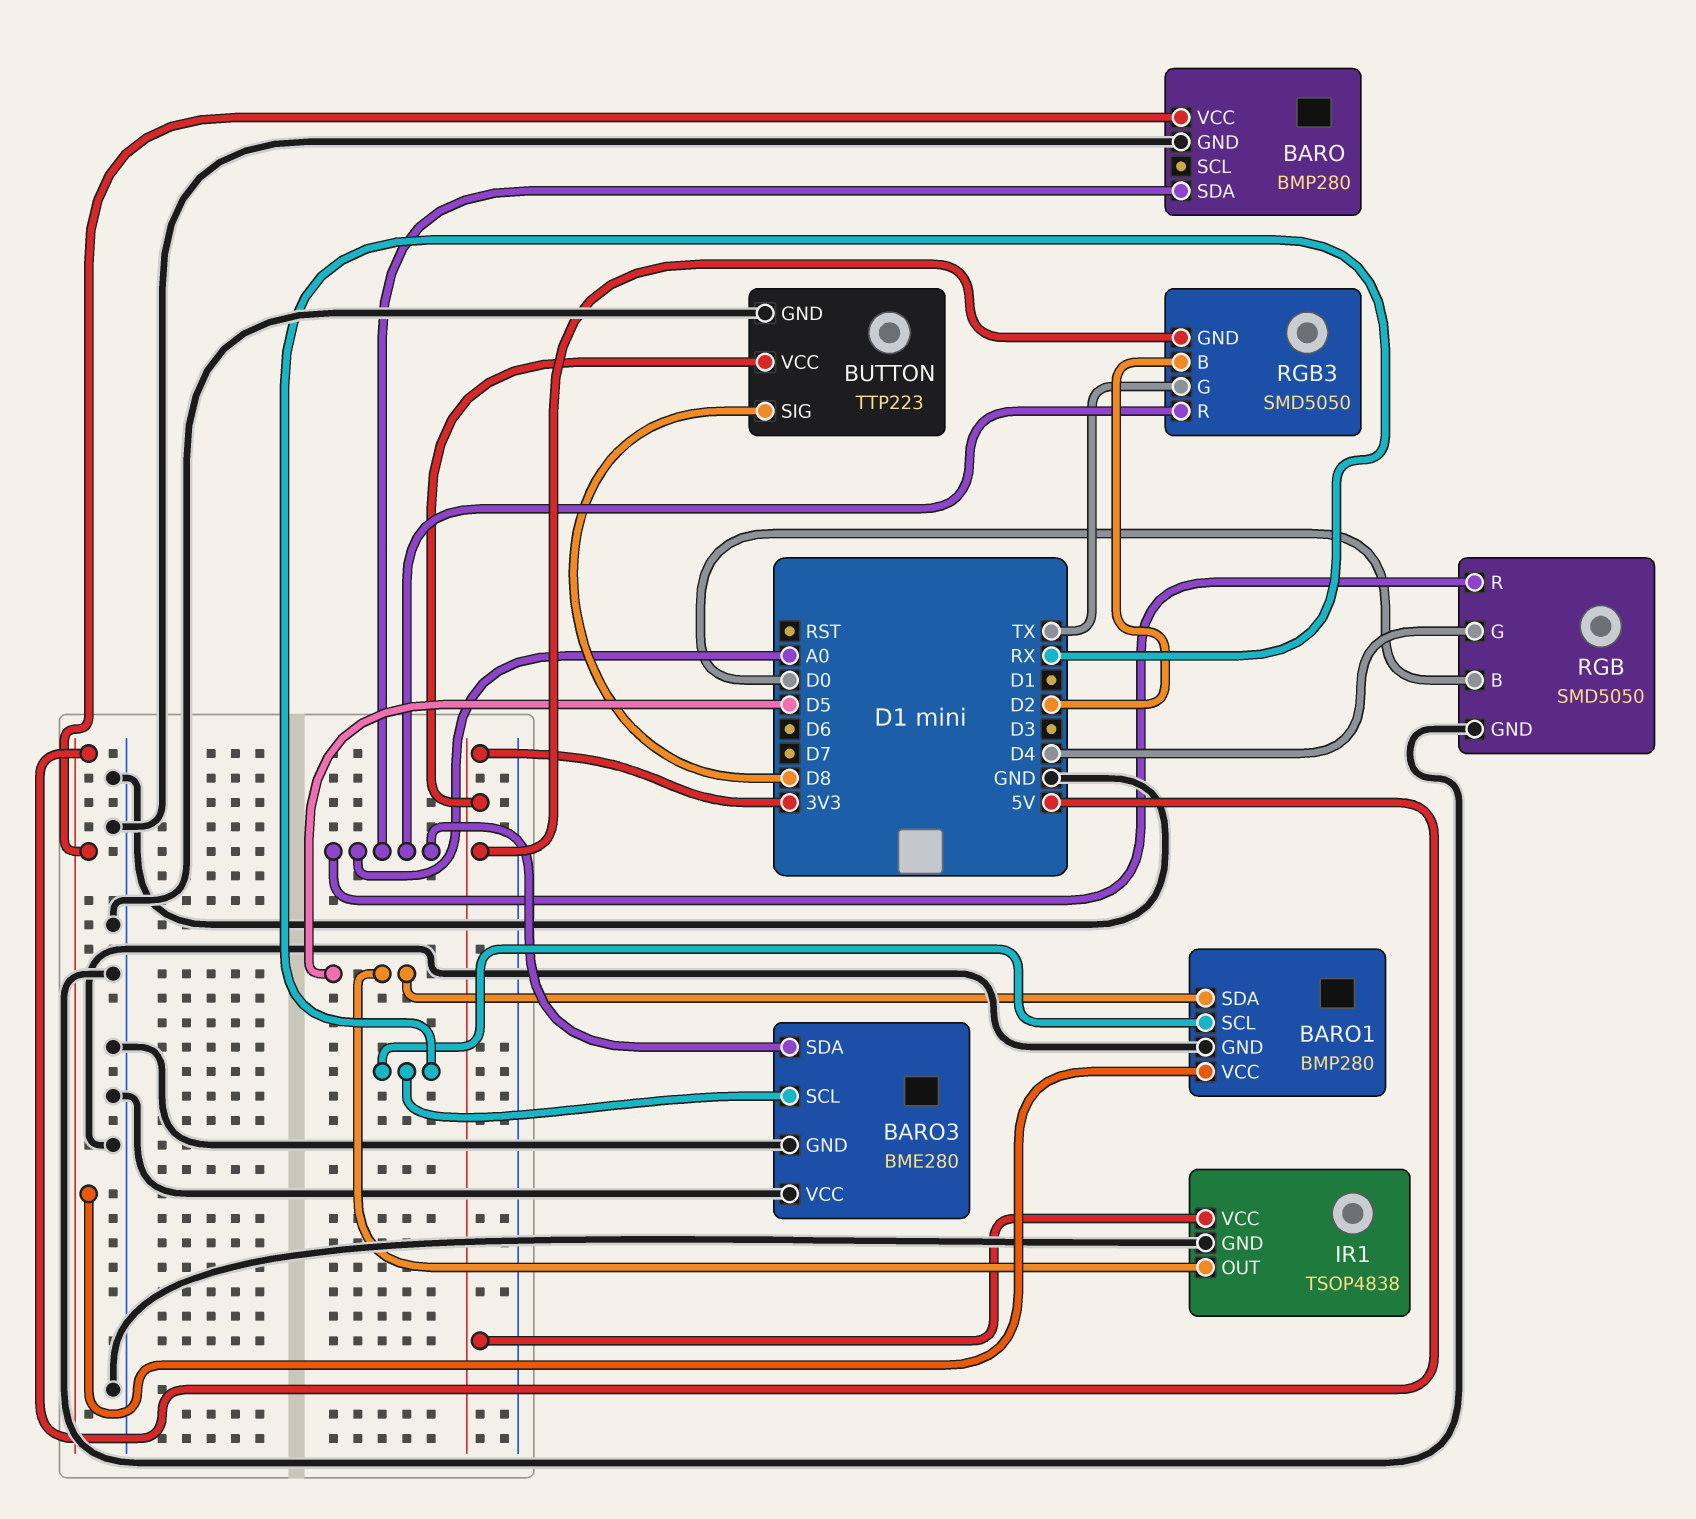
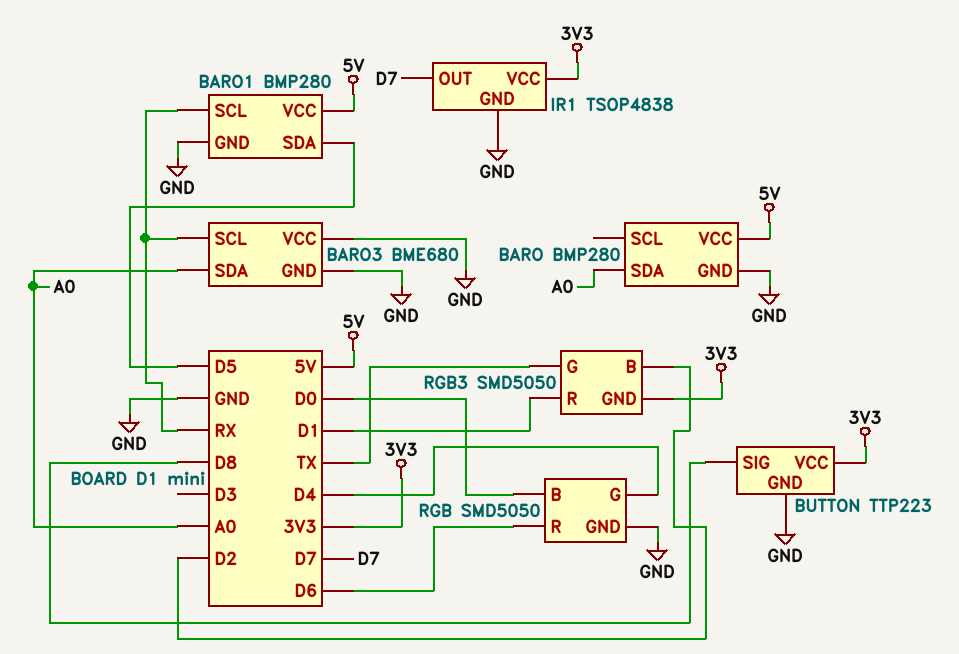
BARO3: BME280 -> BME680
IR1 pin OUT: D5 -> D7
RGB pin R: A0 -> D6
RGB3 pin R: A0 -> D1

